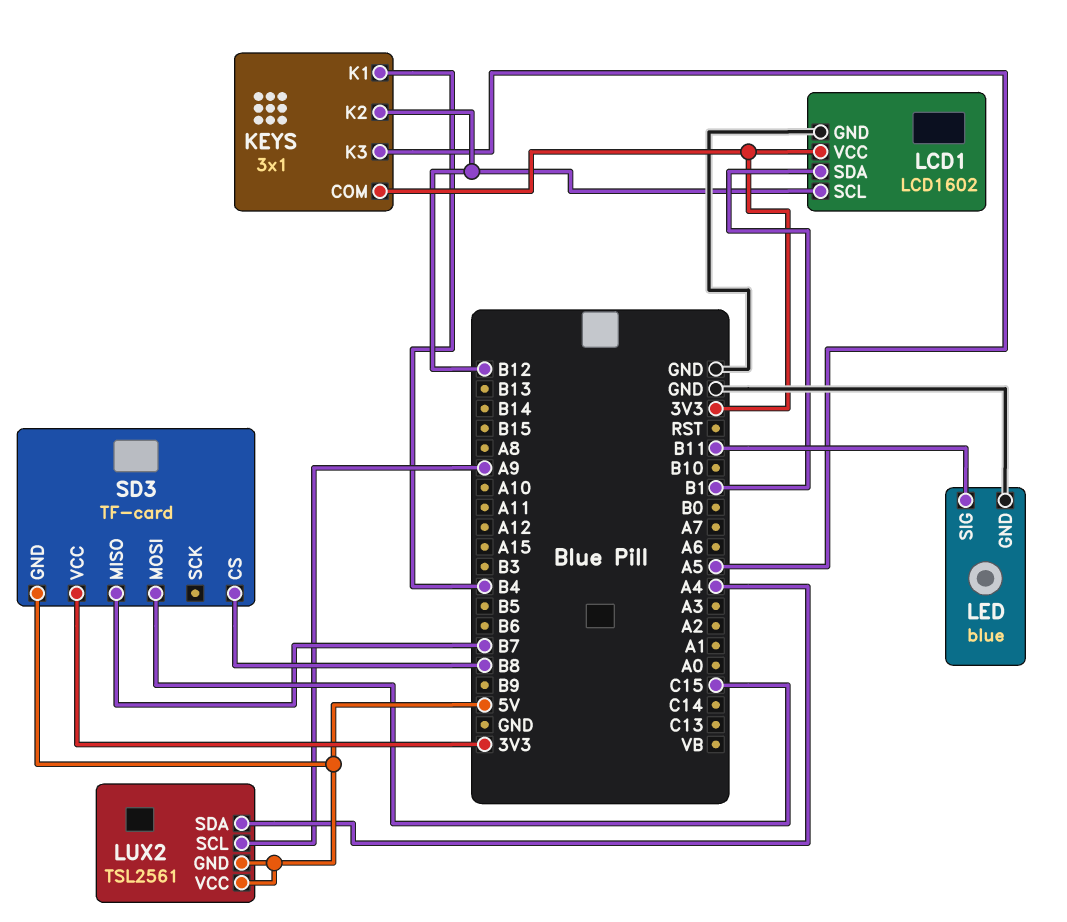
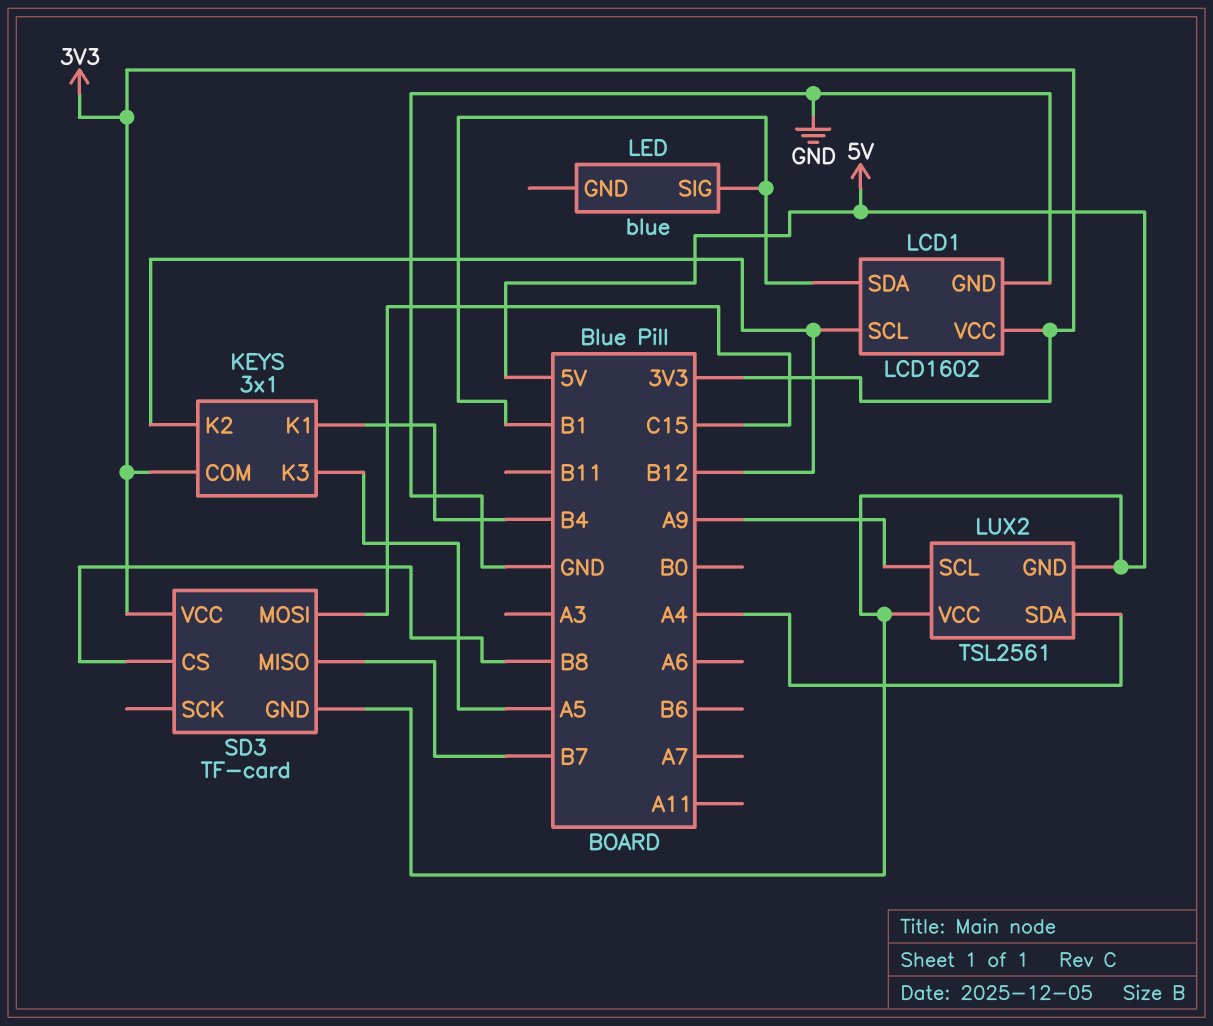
LED pin GND: GND -> none
LED pin SIG: B11 -> B1

